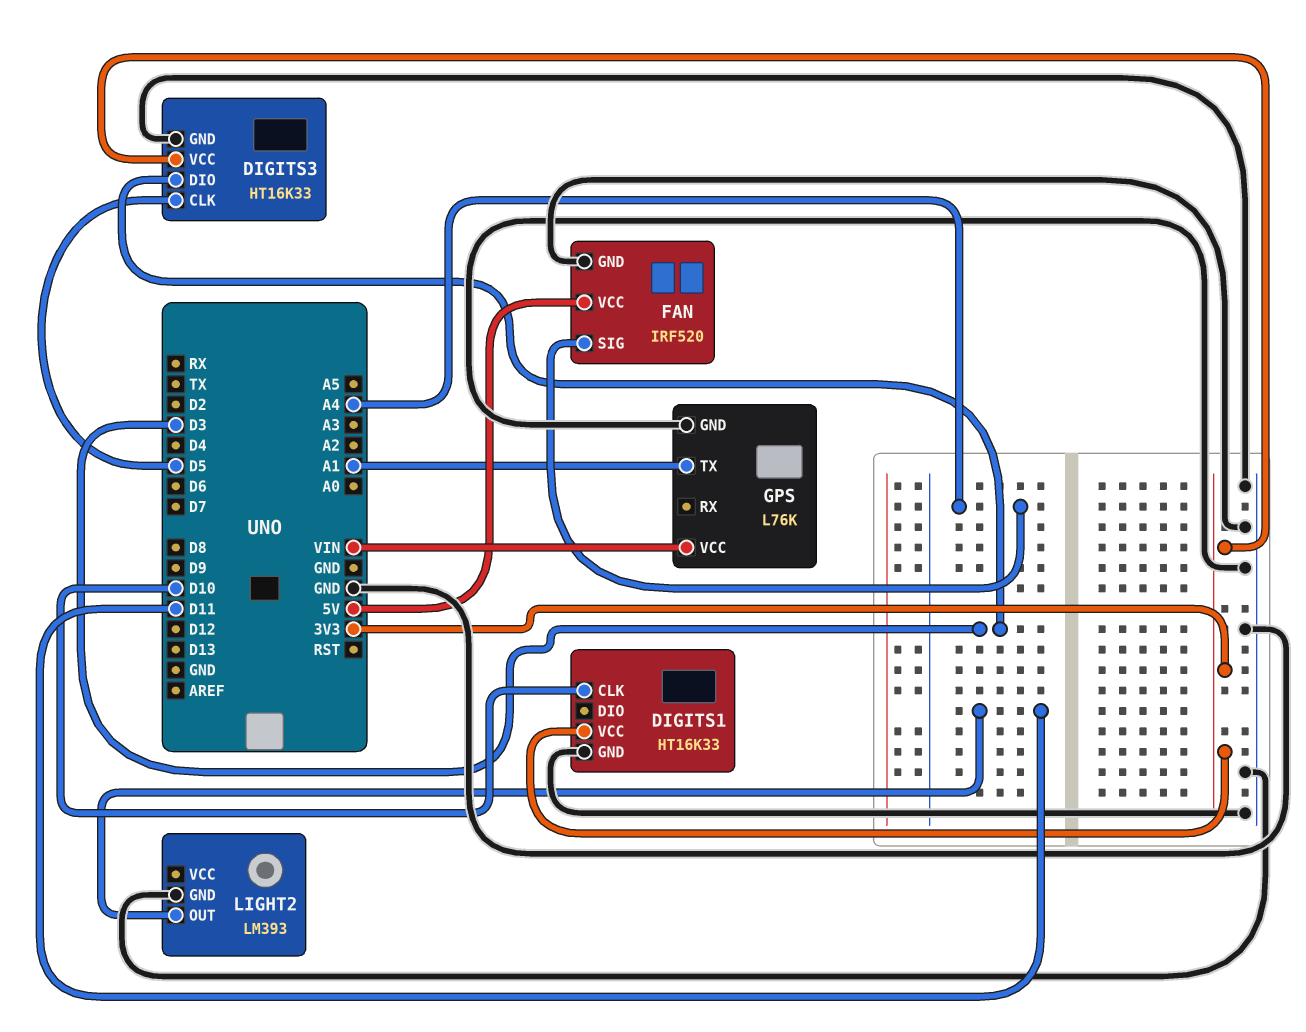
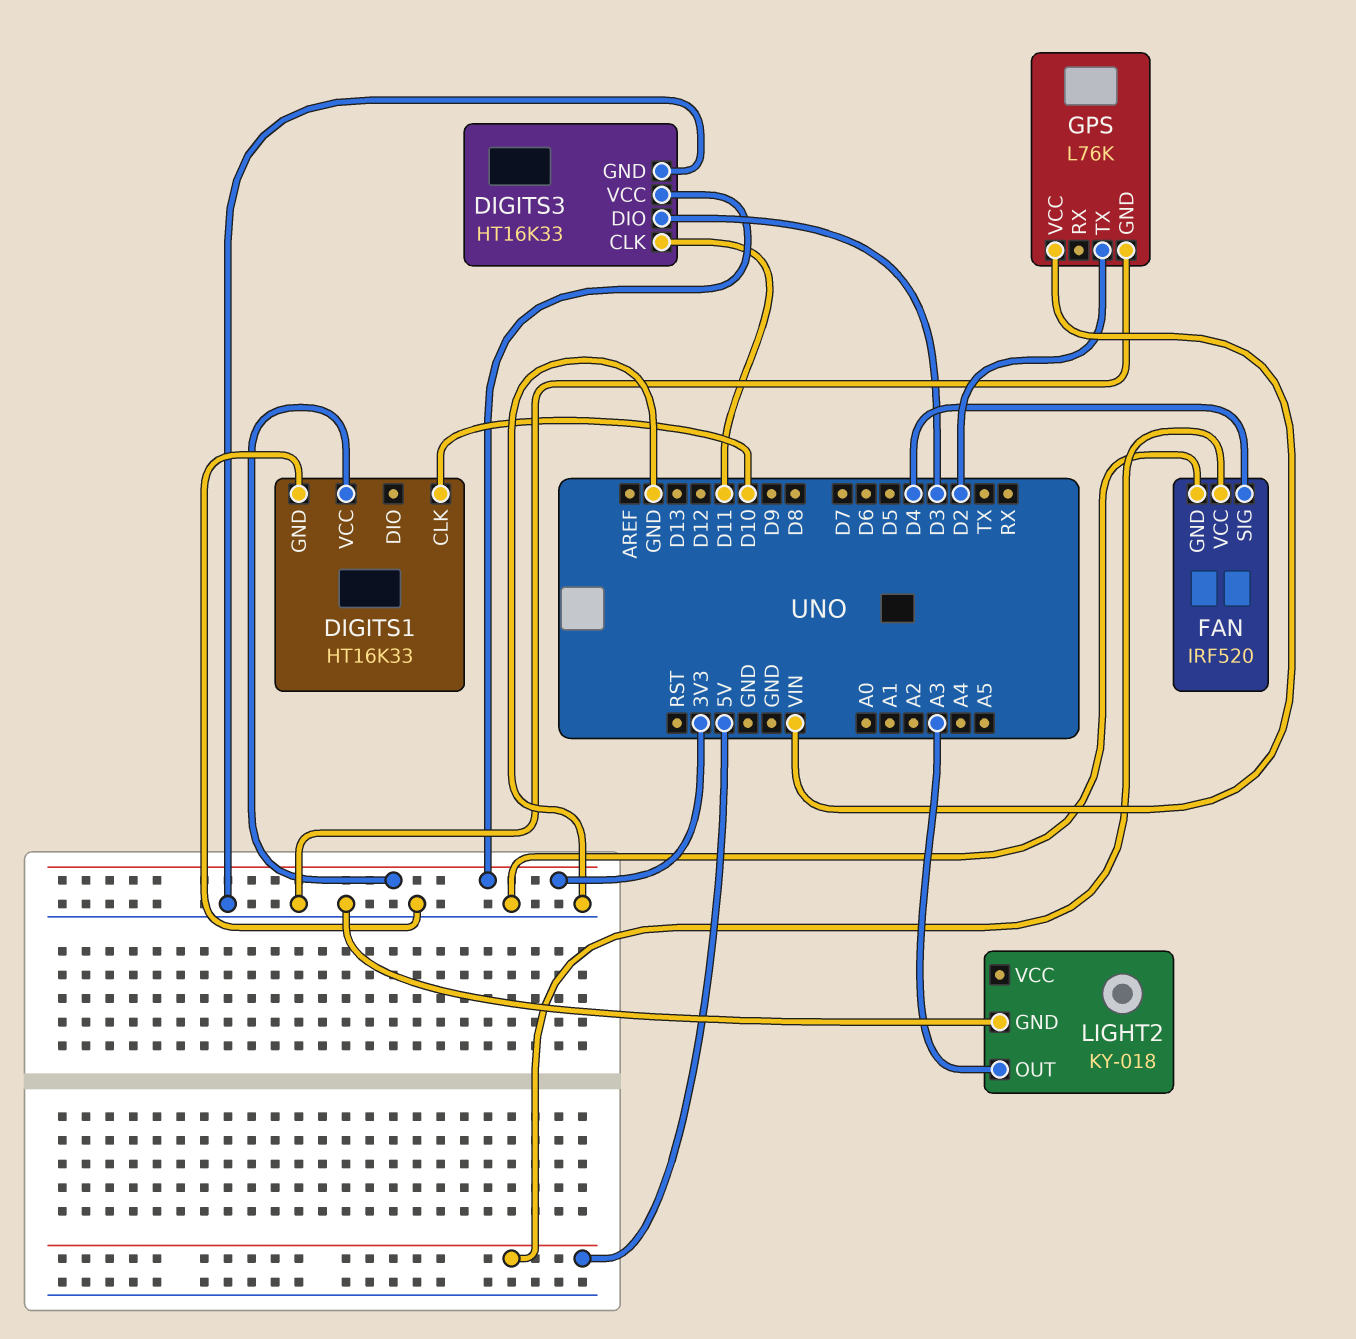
DIGITS3 pin CLK: D5 -> D11
FAN pin SIG: A4 -> D4
GPS pin TX: A1 -> D2
LIGHT2: LM393 -> KY-018
LIGHT2 pin OUT: D11 -> A3

